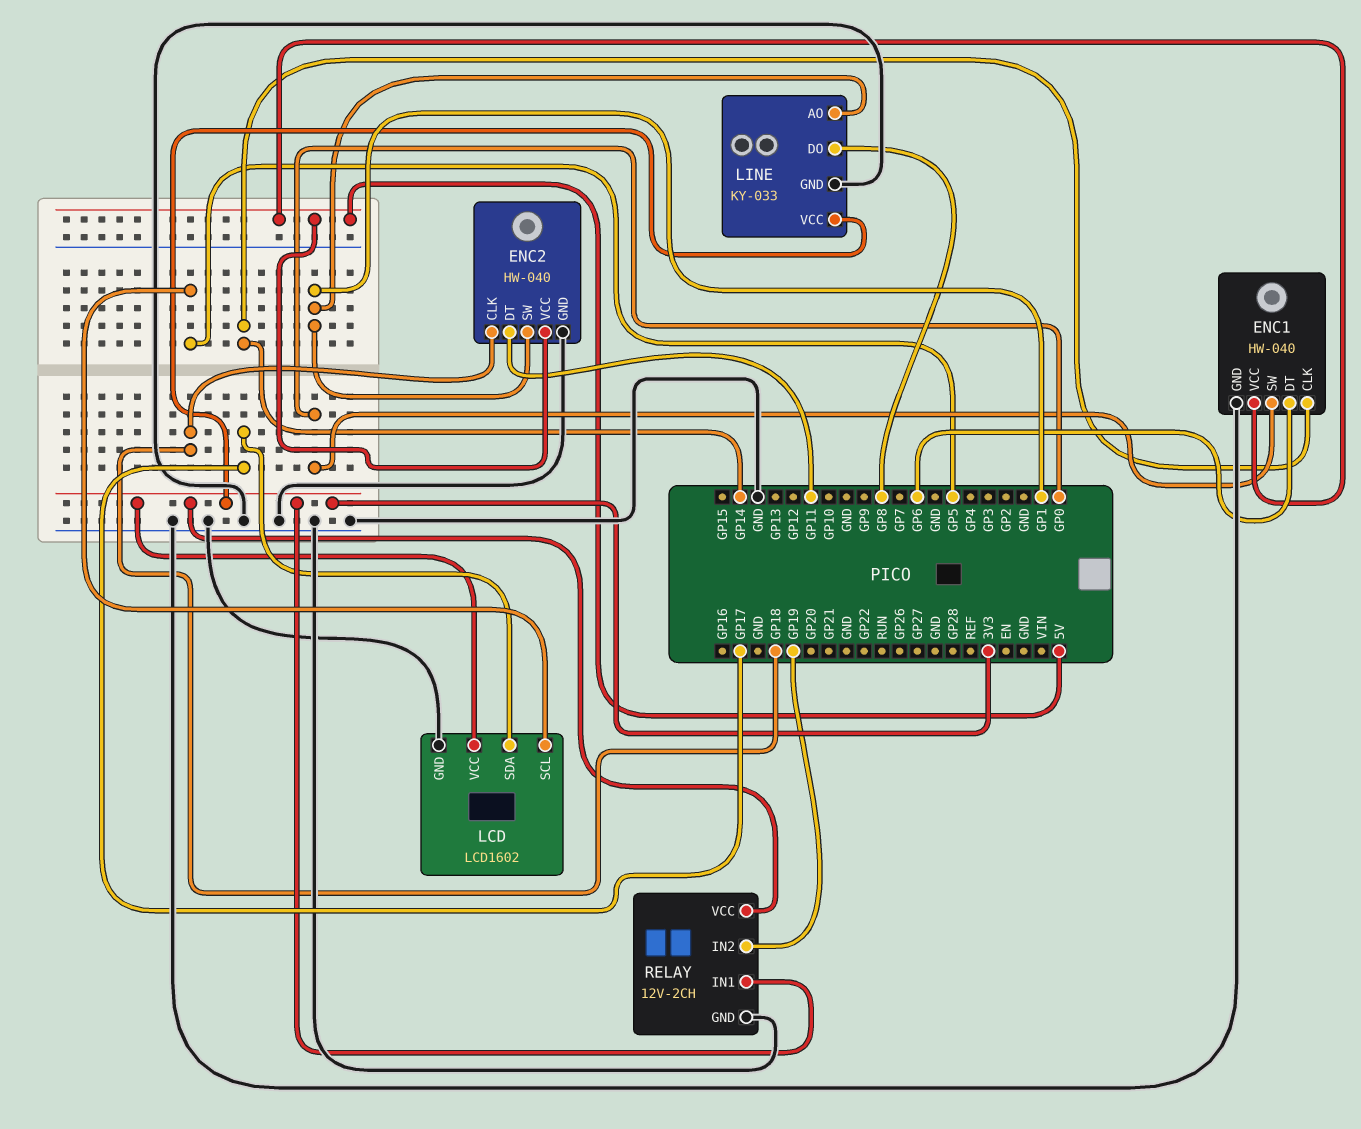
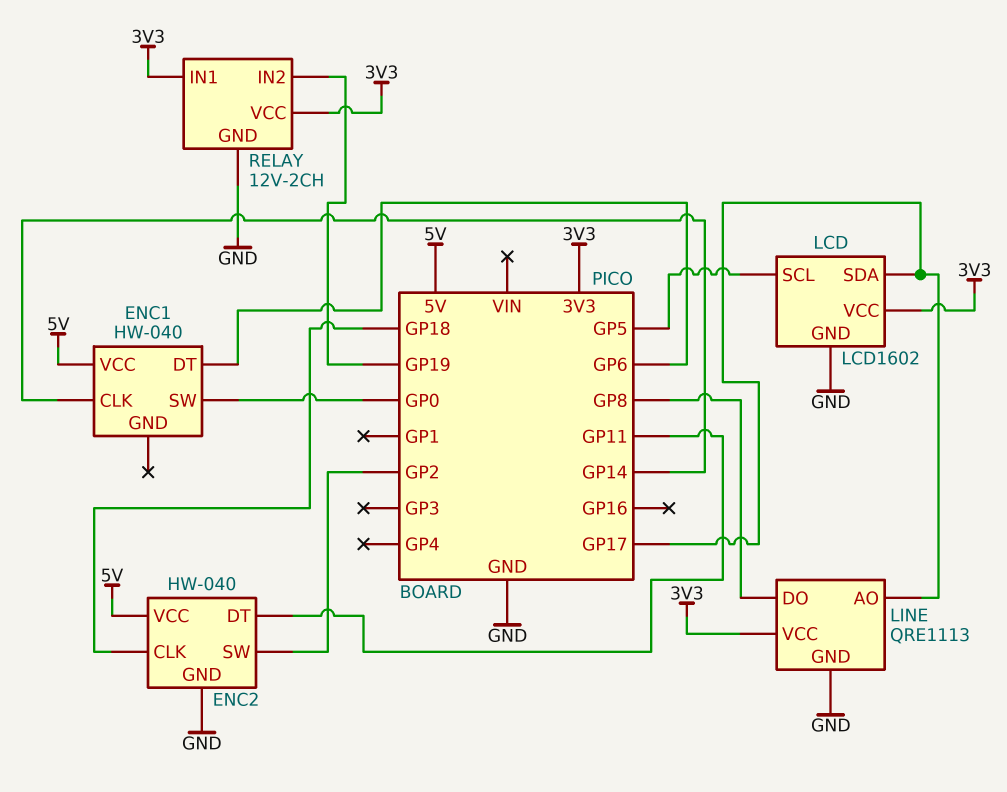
ENC1 pin GND: GND -> none
ENC2 pin SW: GP1 -> GP2
LINE: KY-033 -> QRE1113
LINE pin AO: GP1 -> GP17

